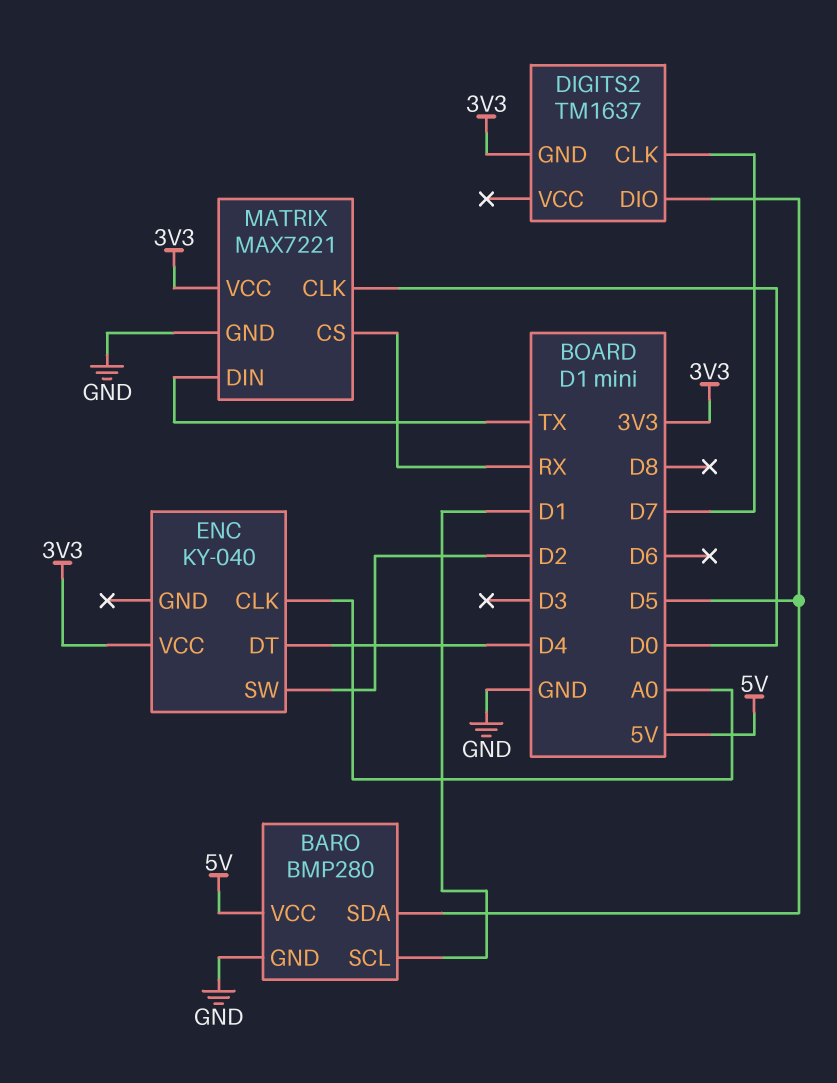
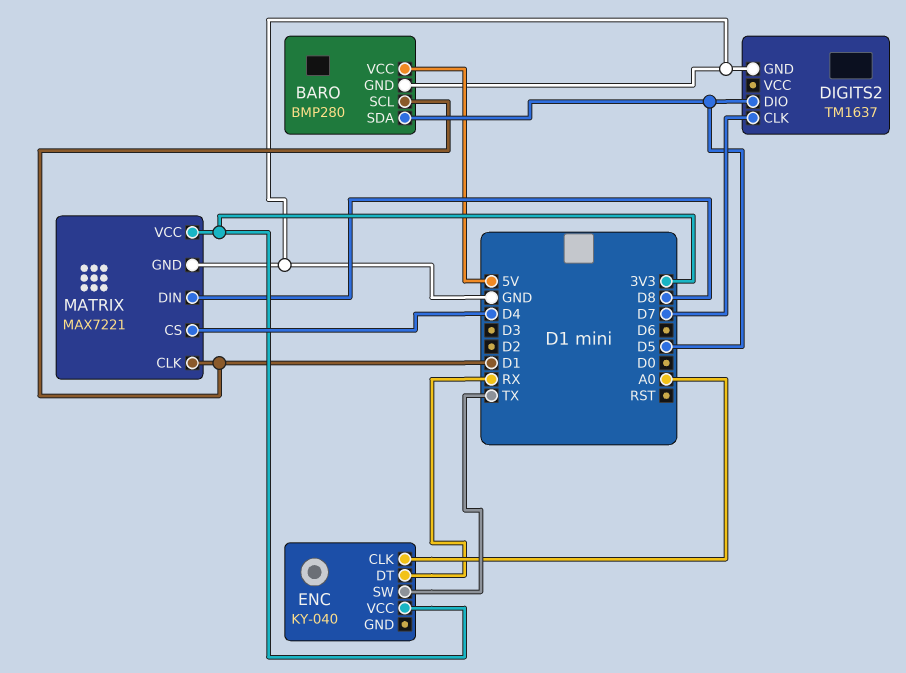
DIGITS2 pin GND: 3V3 -> GND
ENC pin DT: D4 -> RX
ENC pin SW: D2 -> TX
MATRIX pin CLK: D0 -> D1
MATRIX pin CS: RX -> D4
MATRIX pin DIN: TX -> D8

